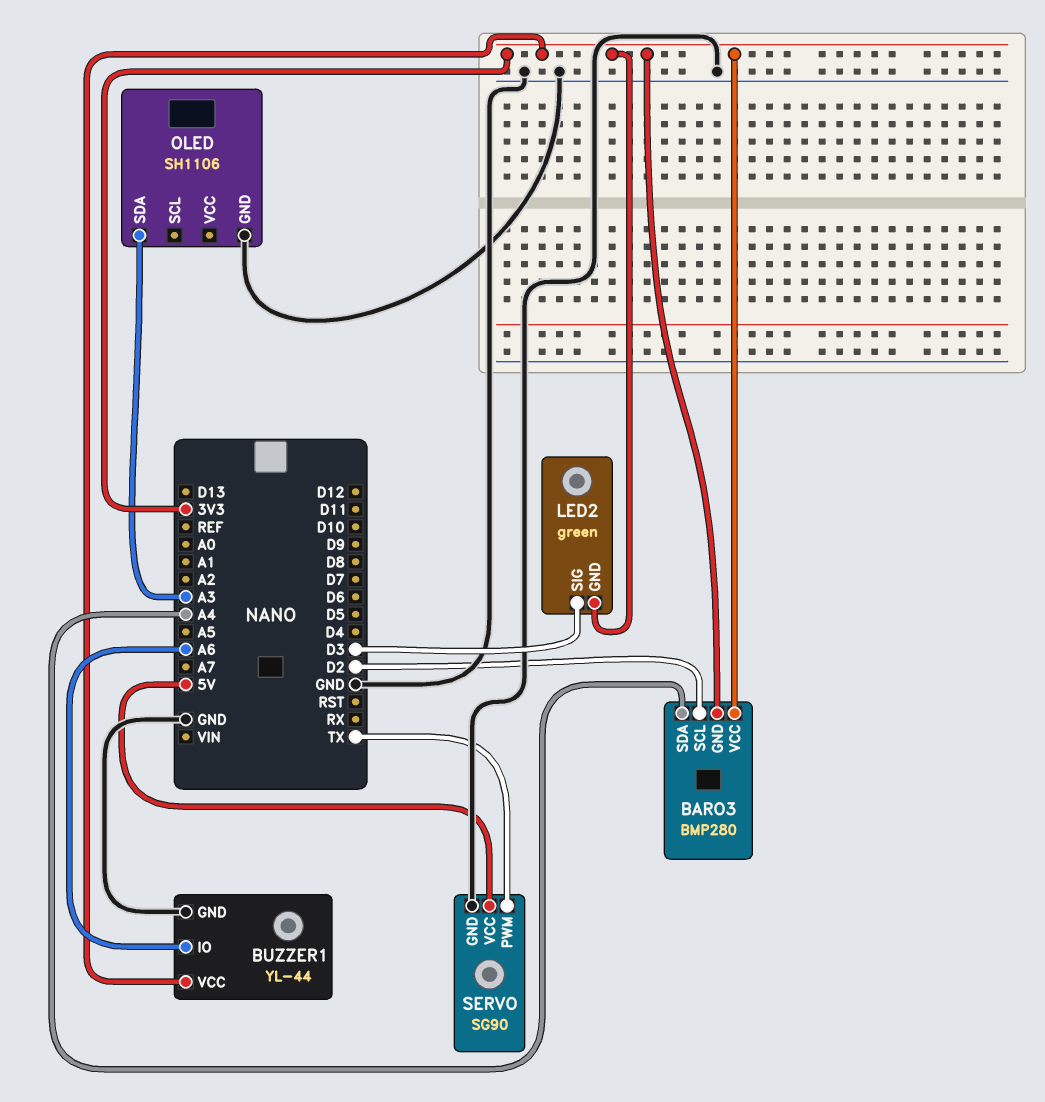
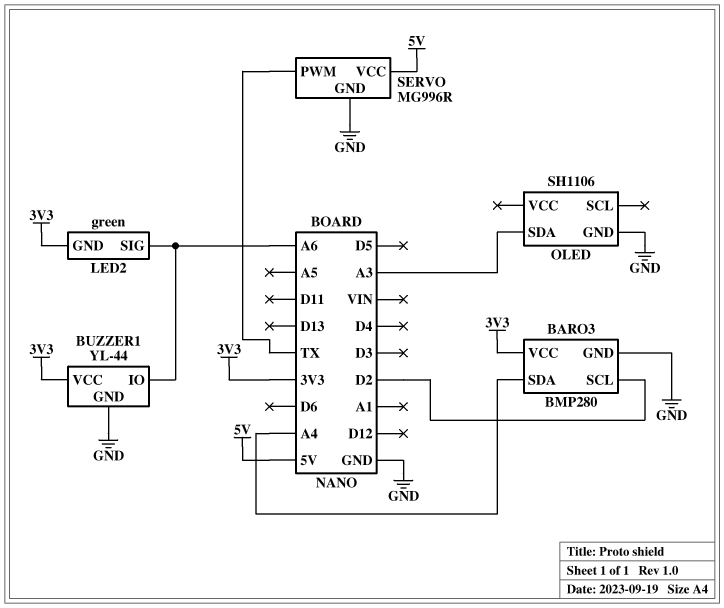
BARO3 pin GND: 3V3 -> GND
LED2 pin SIG: D3 -> A6
SERVO: SG90 -> MG996R

